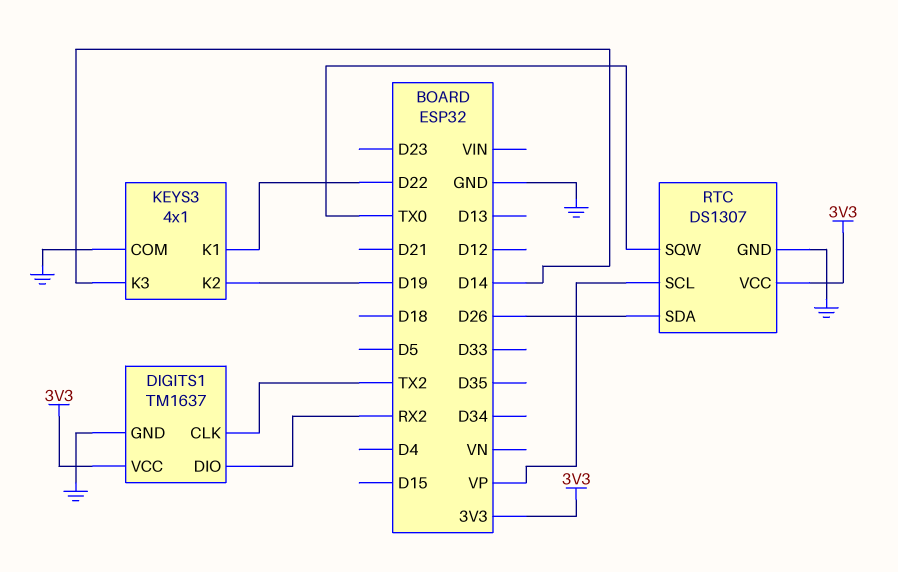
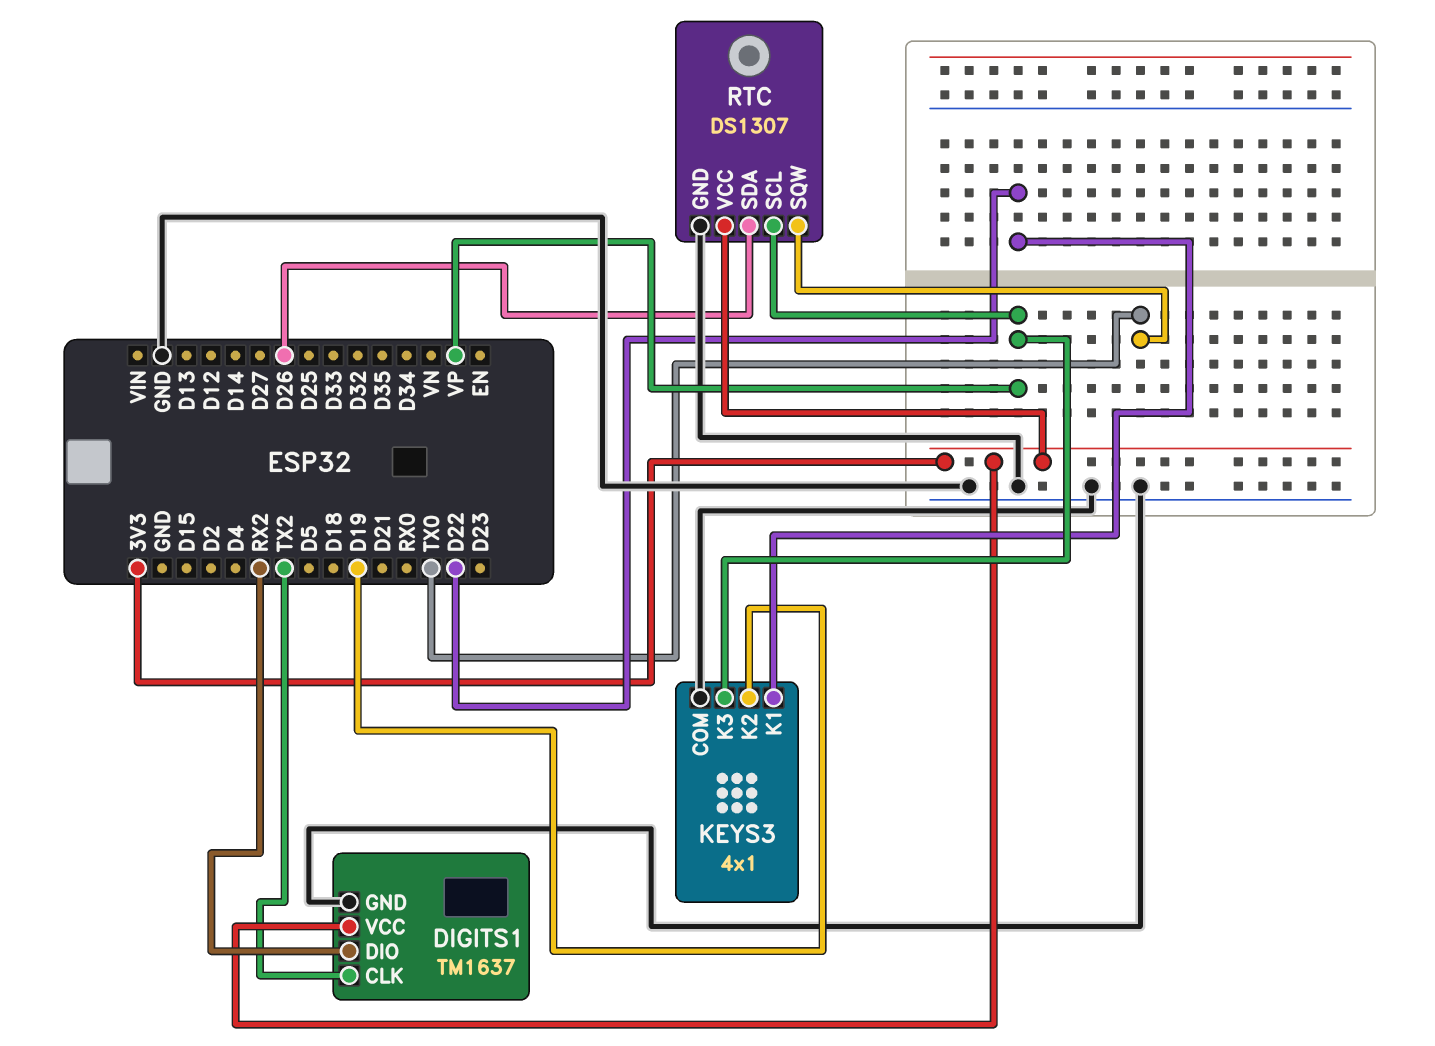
KEYS3 pin K3: D14 -> VP

